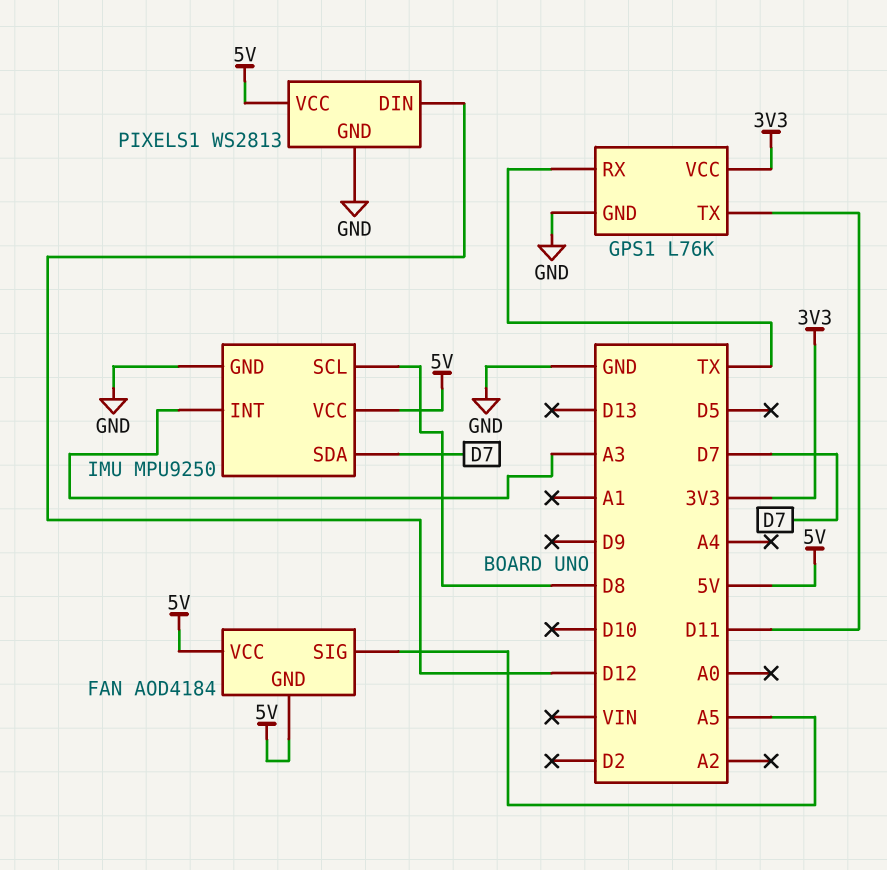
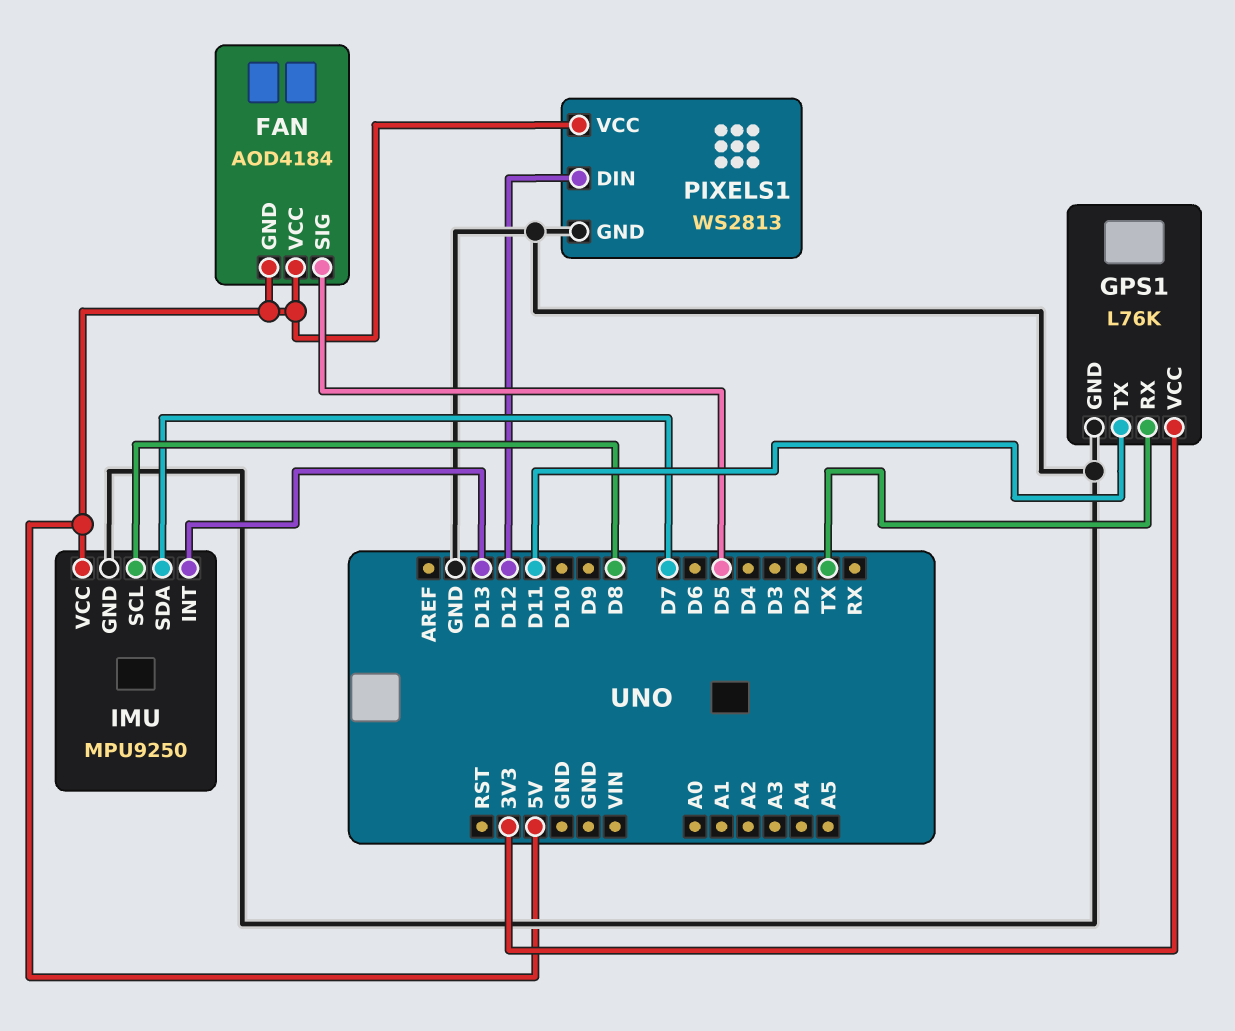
FAN pin SIG: A5 -> D5
IMU pin INT: A3 -> D13

